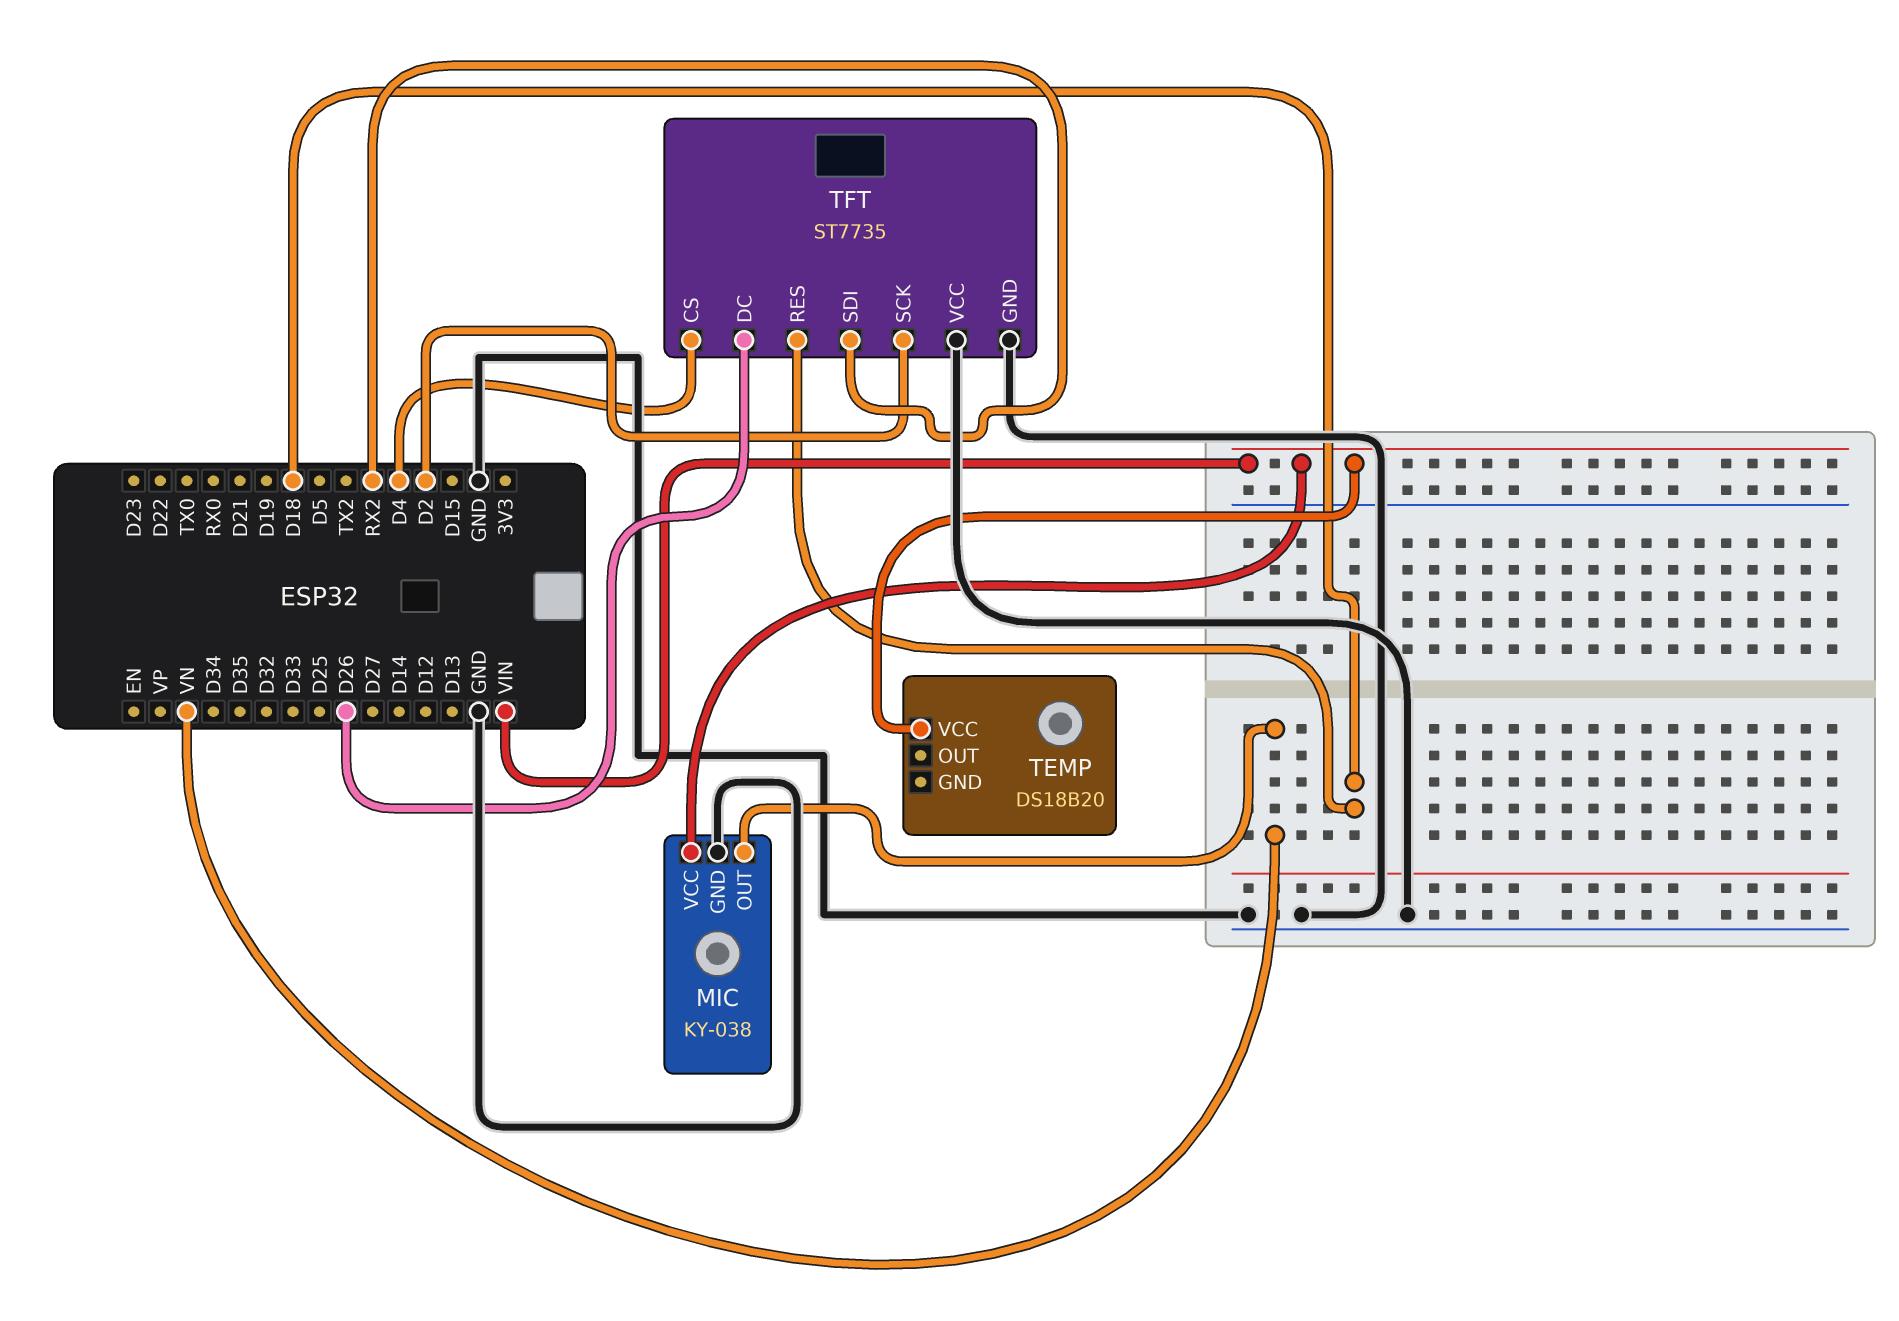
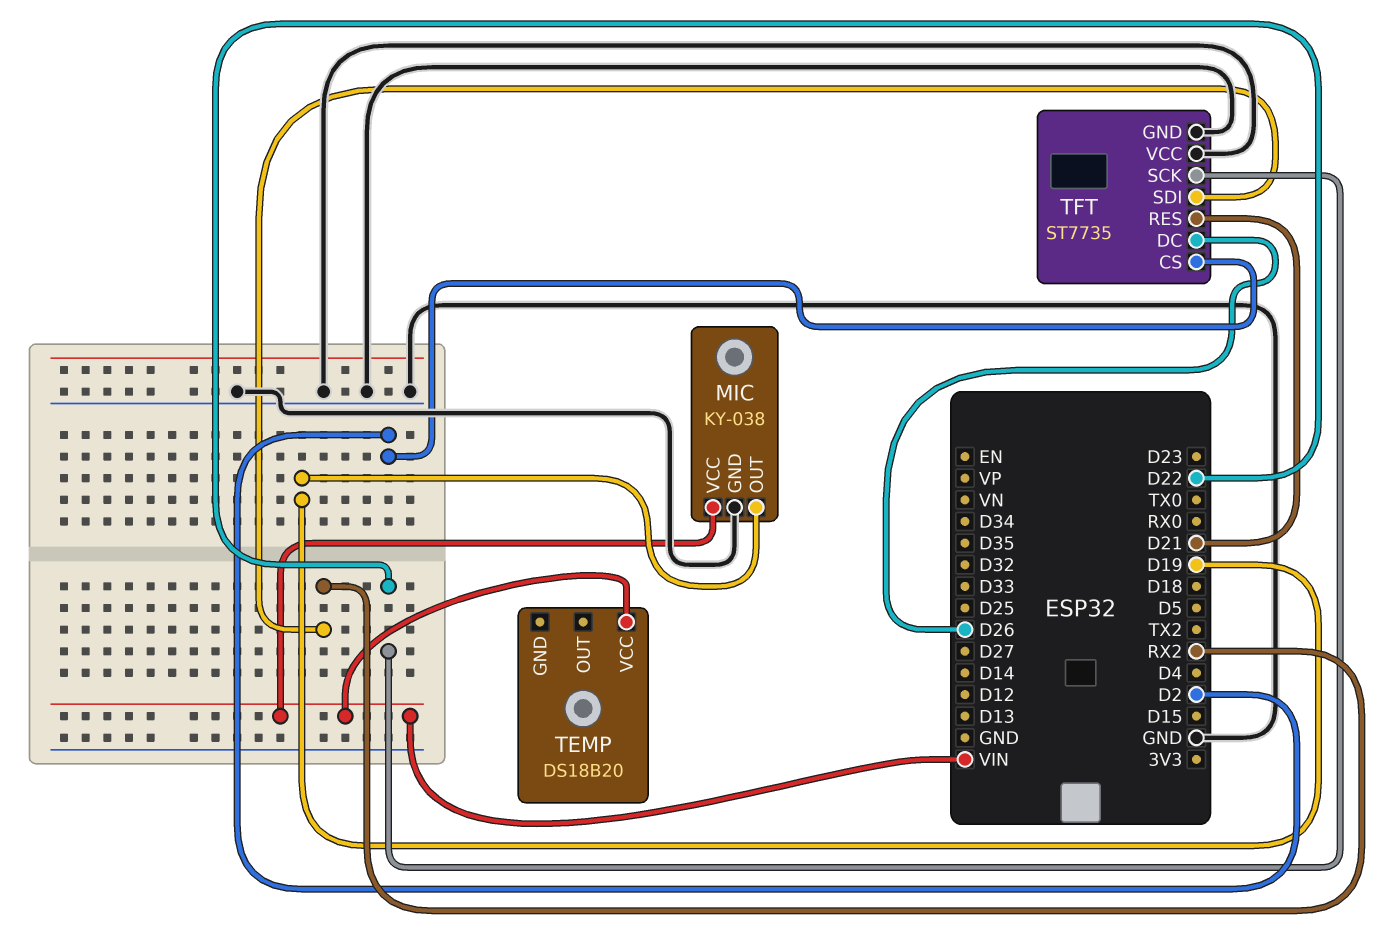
MIC pin OUT: VN -> D19
TFT pin CS: D4 -> D2
TFT pin RES: D18 -> D21
TFT pin SCK: D2 -> D22

